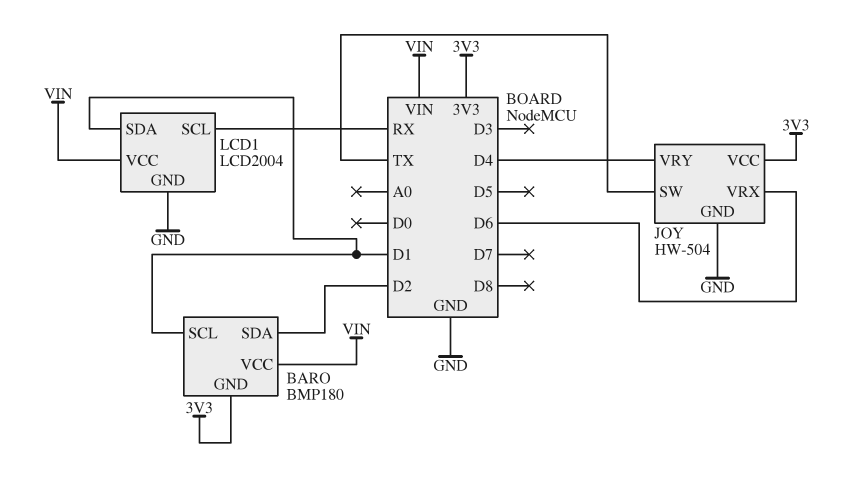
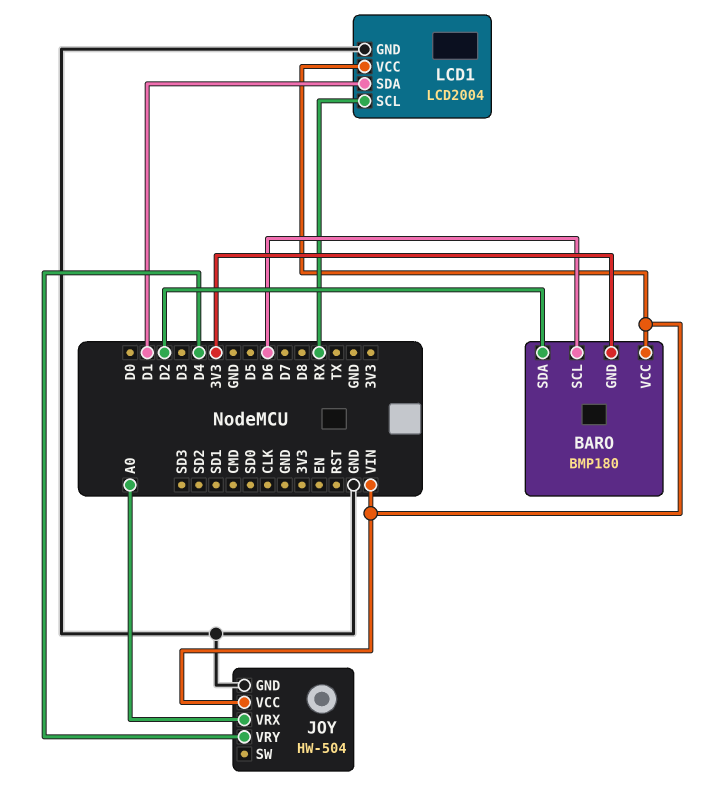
BARO pin SCL: D1 -> D6
JOY pin SW: TX -> none
JOY pin VCC: 3V3 -> VIN
JOY pin VRX: D6 -> A0

